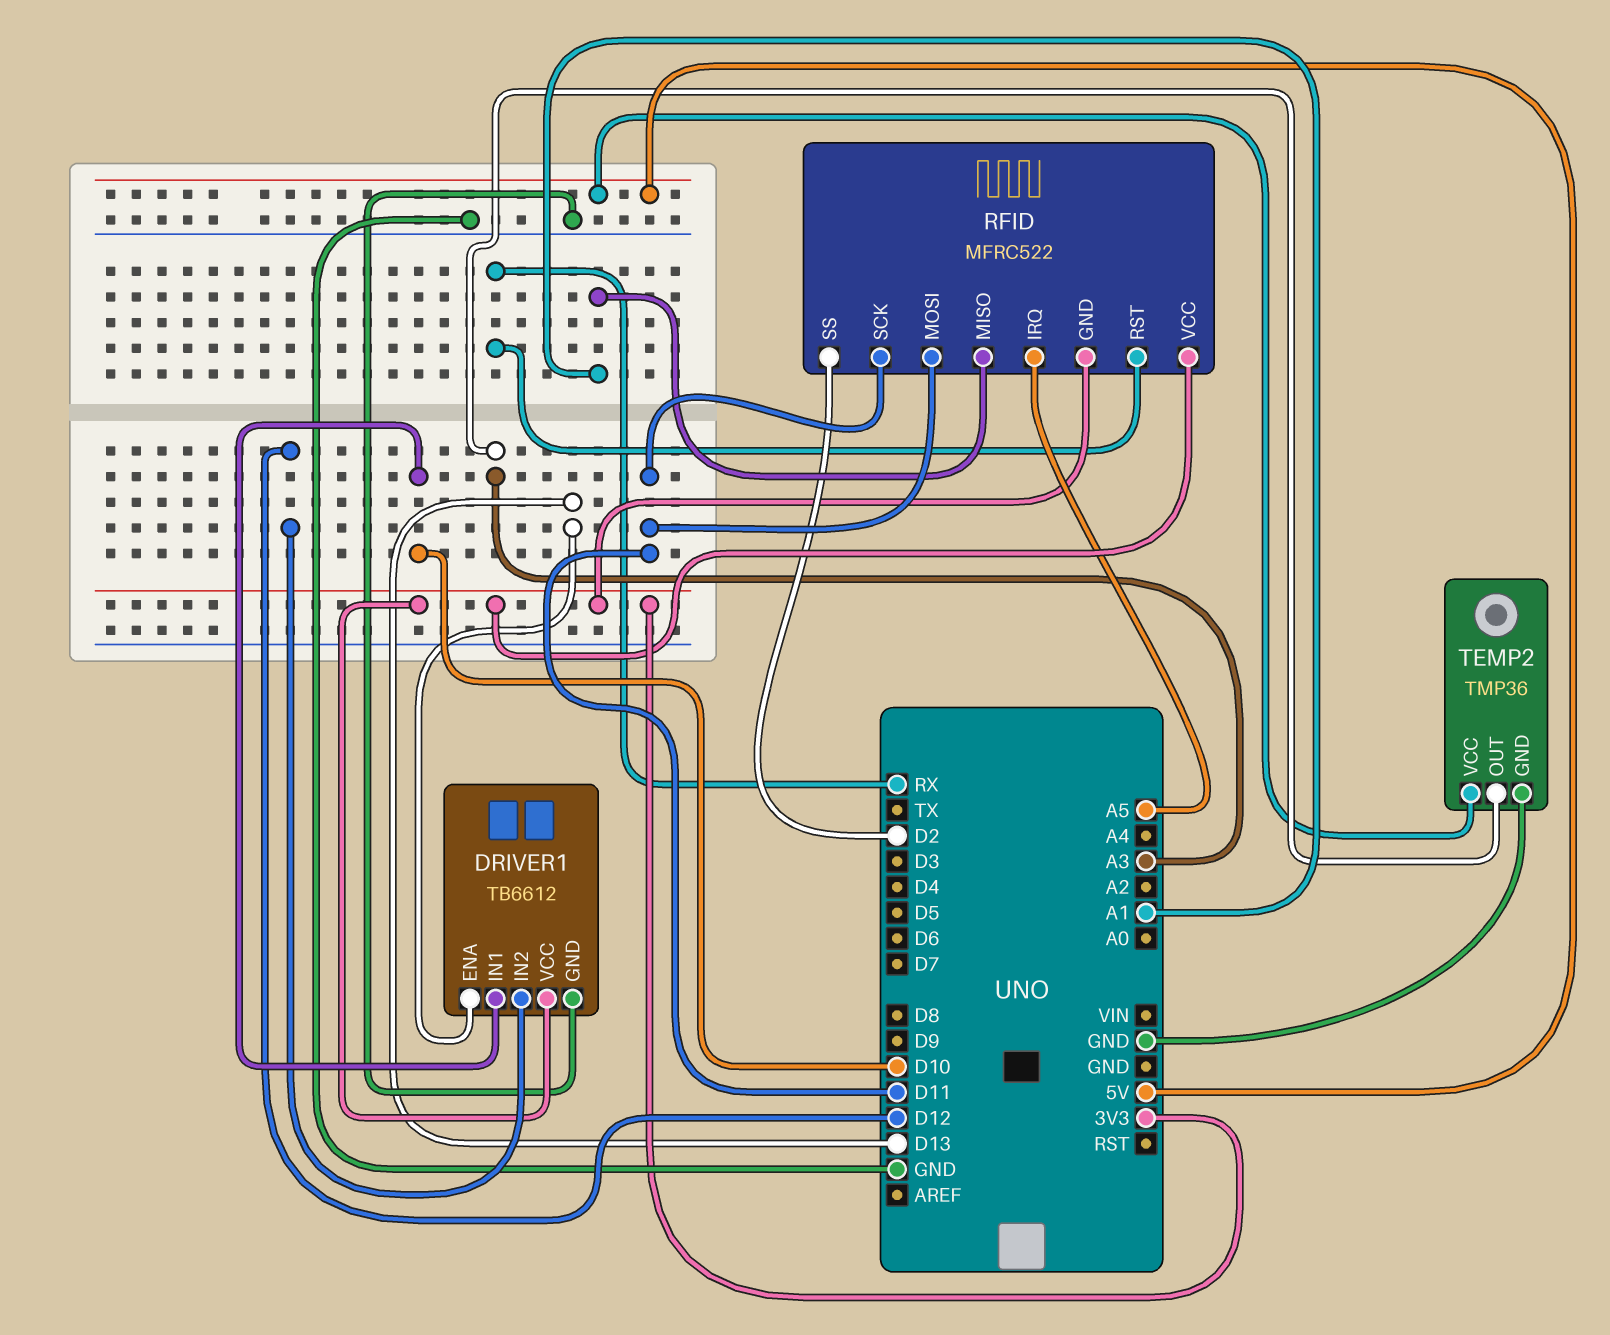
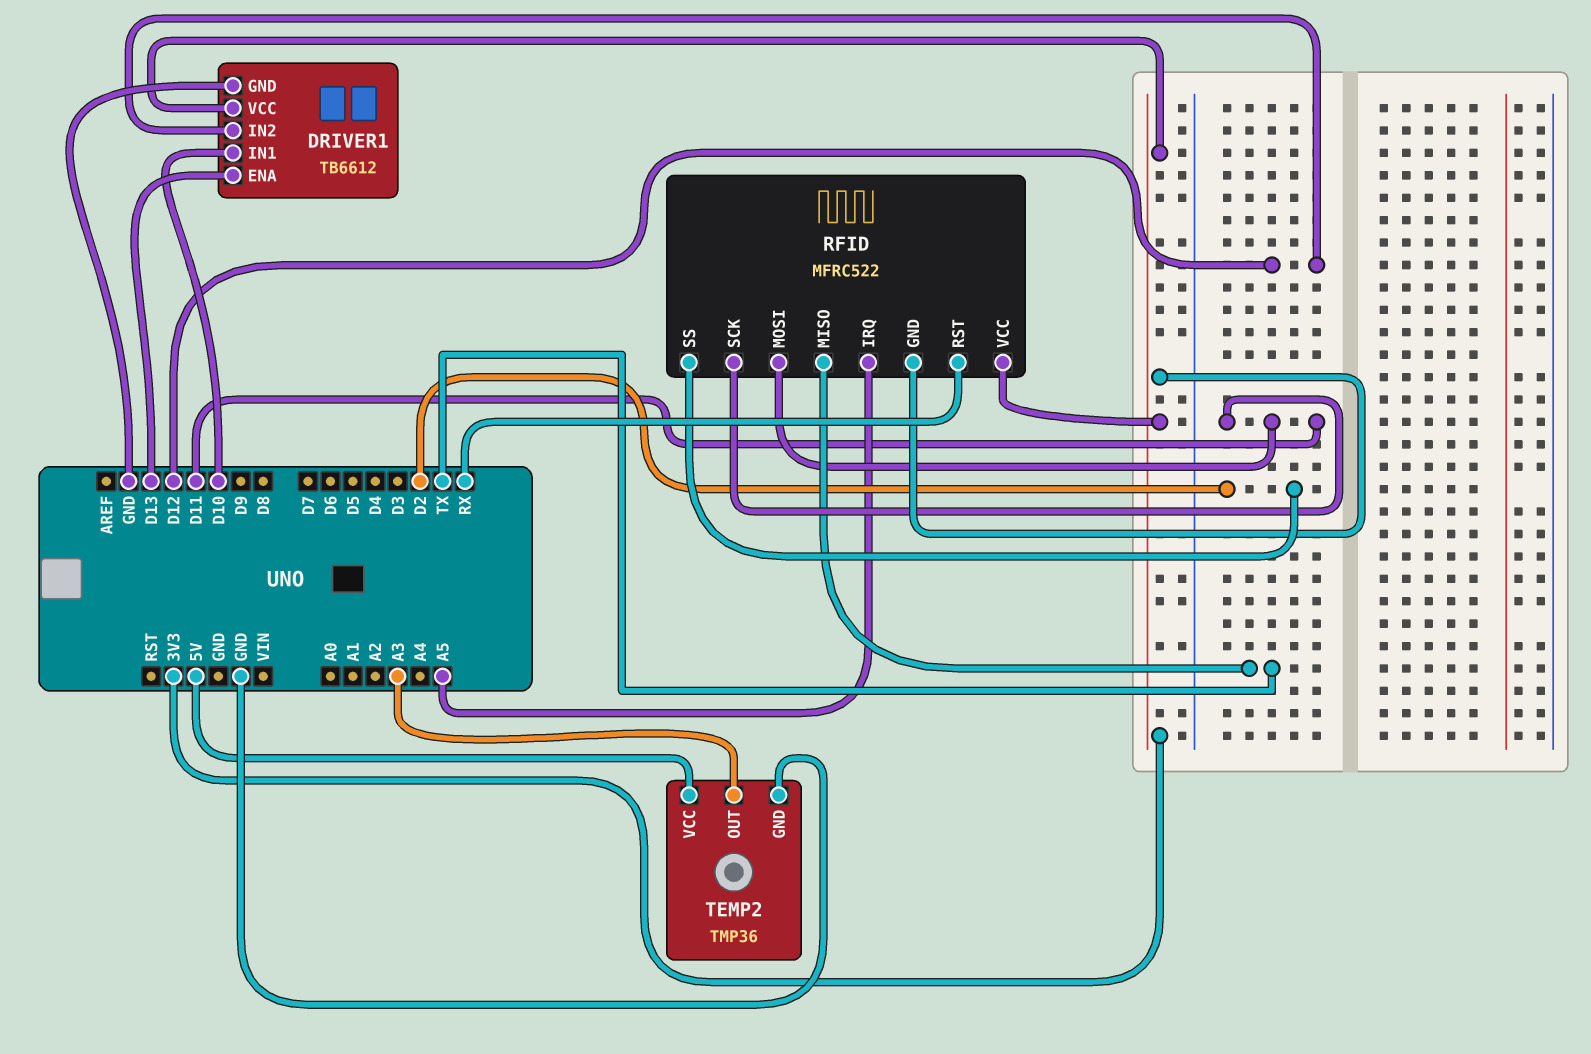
RFID pin MISO: A1 -> TX

